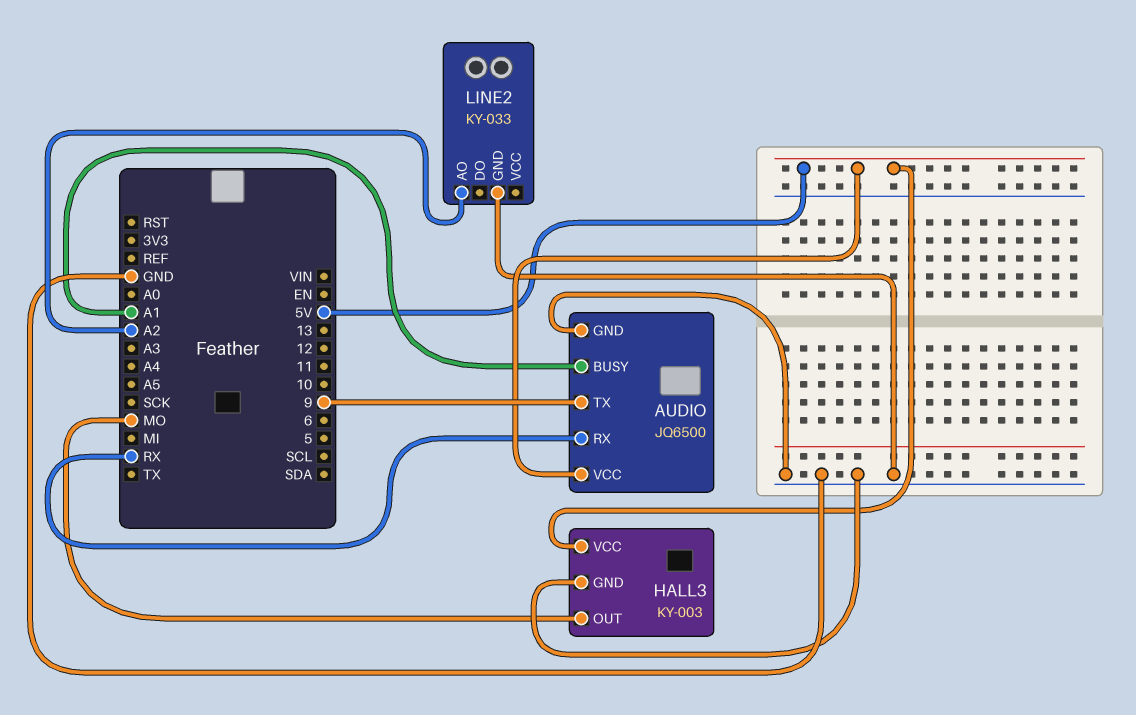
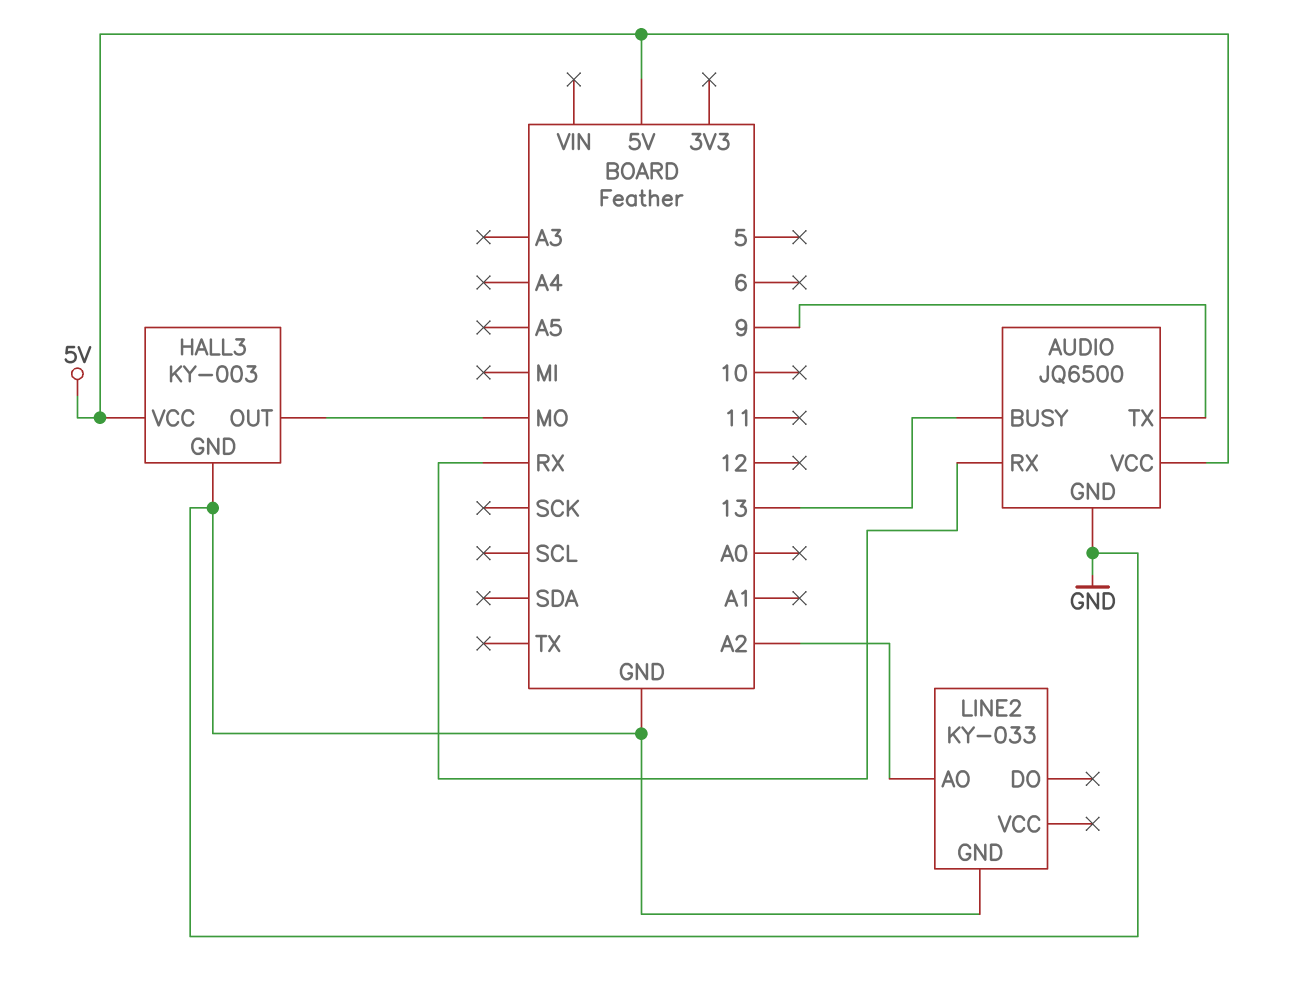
AUDIO pin BUSY: A1 -> 13

